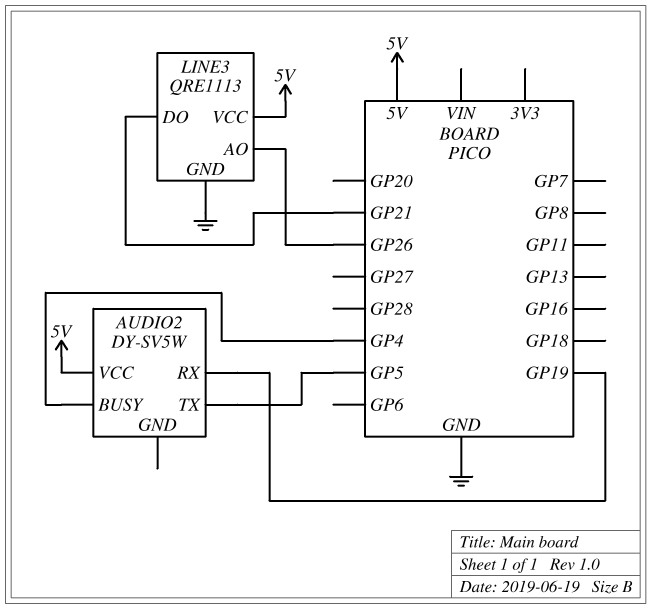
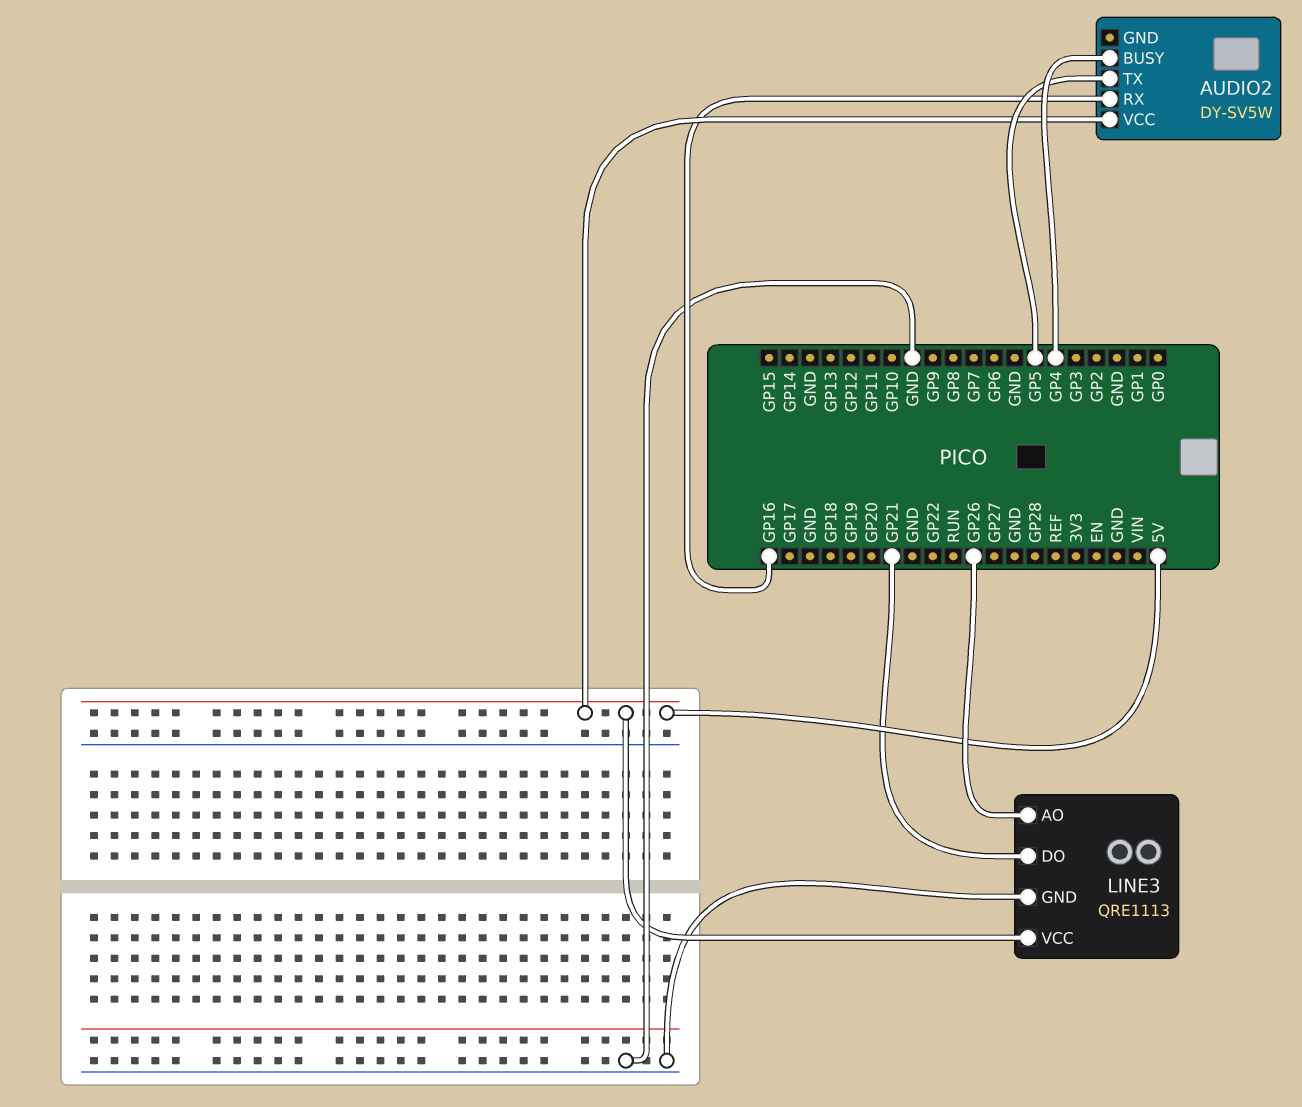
AUDIO2 pin RX: GP19 -> GP16

